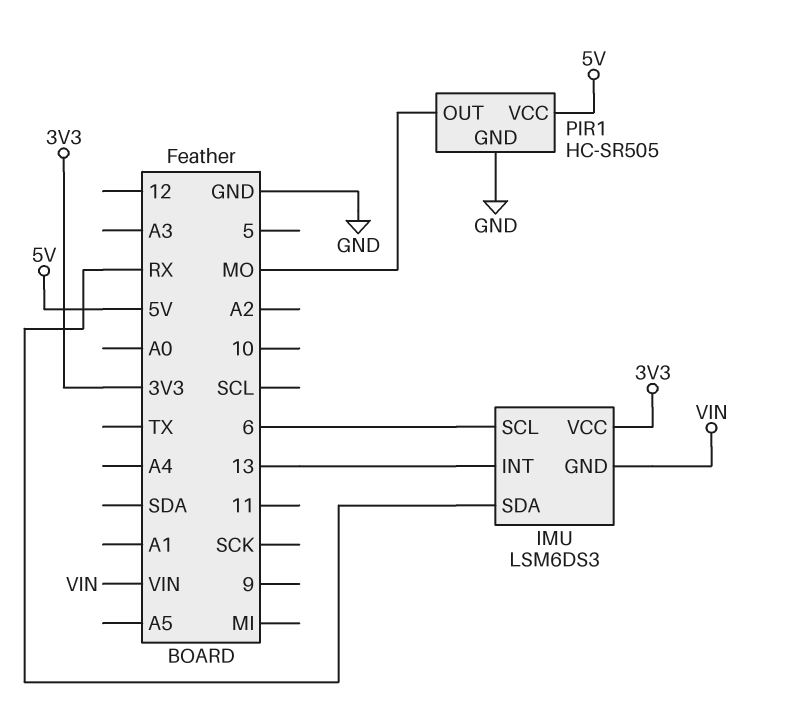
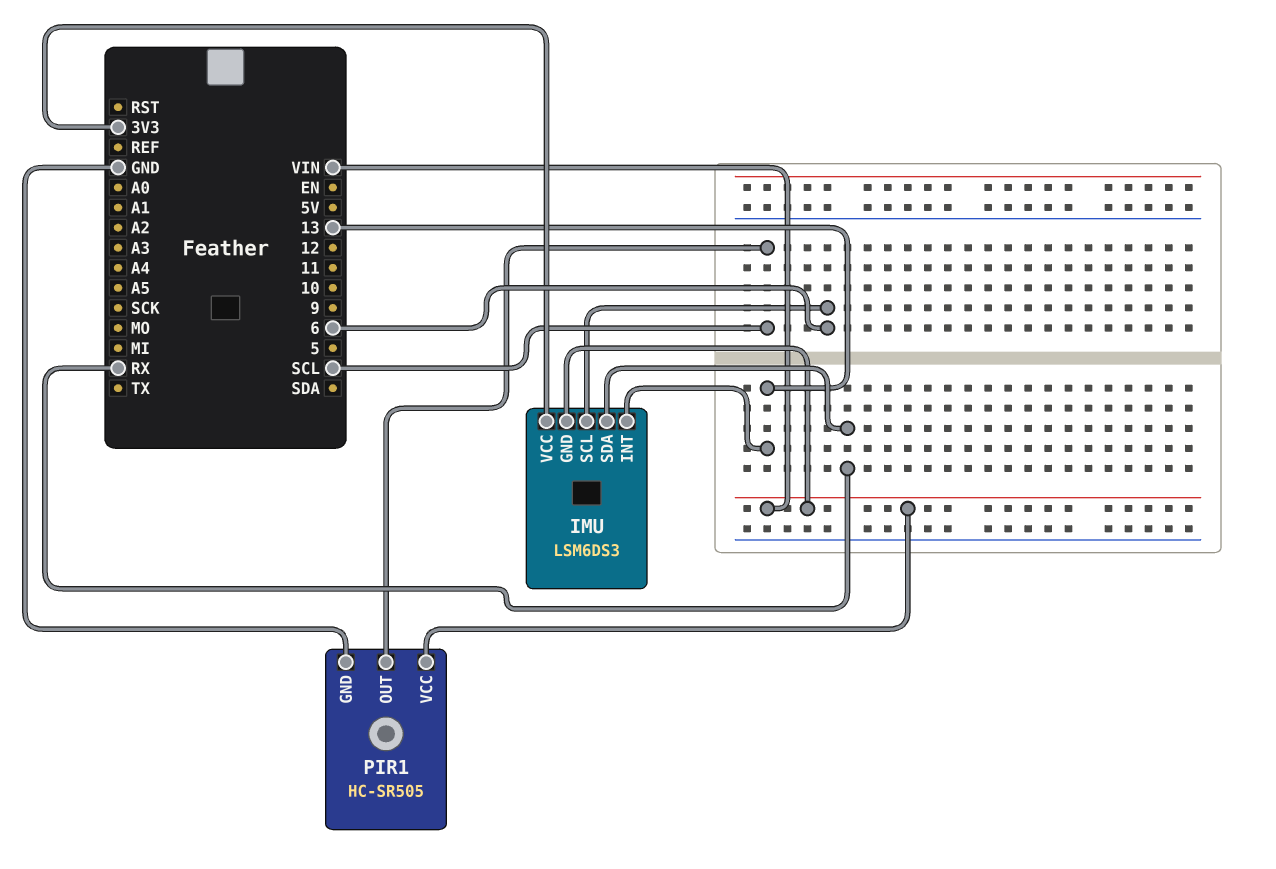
PIR1 pin OUT: MO -> SCL
PIR1 pin VCC: 5V -> VIN

